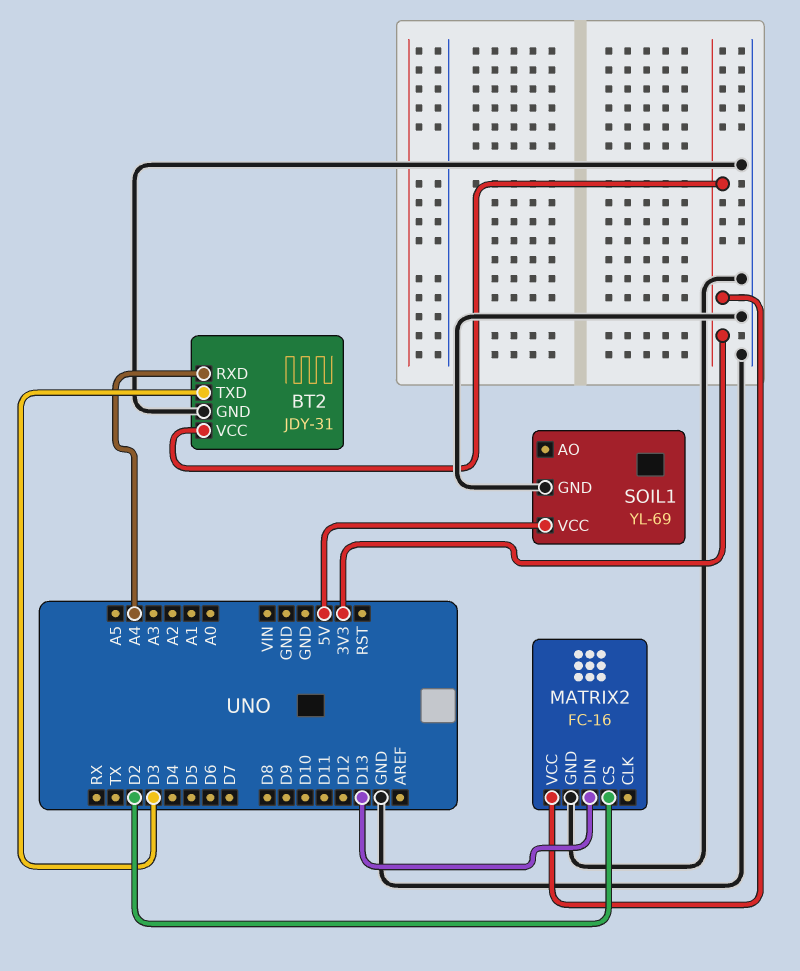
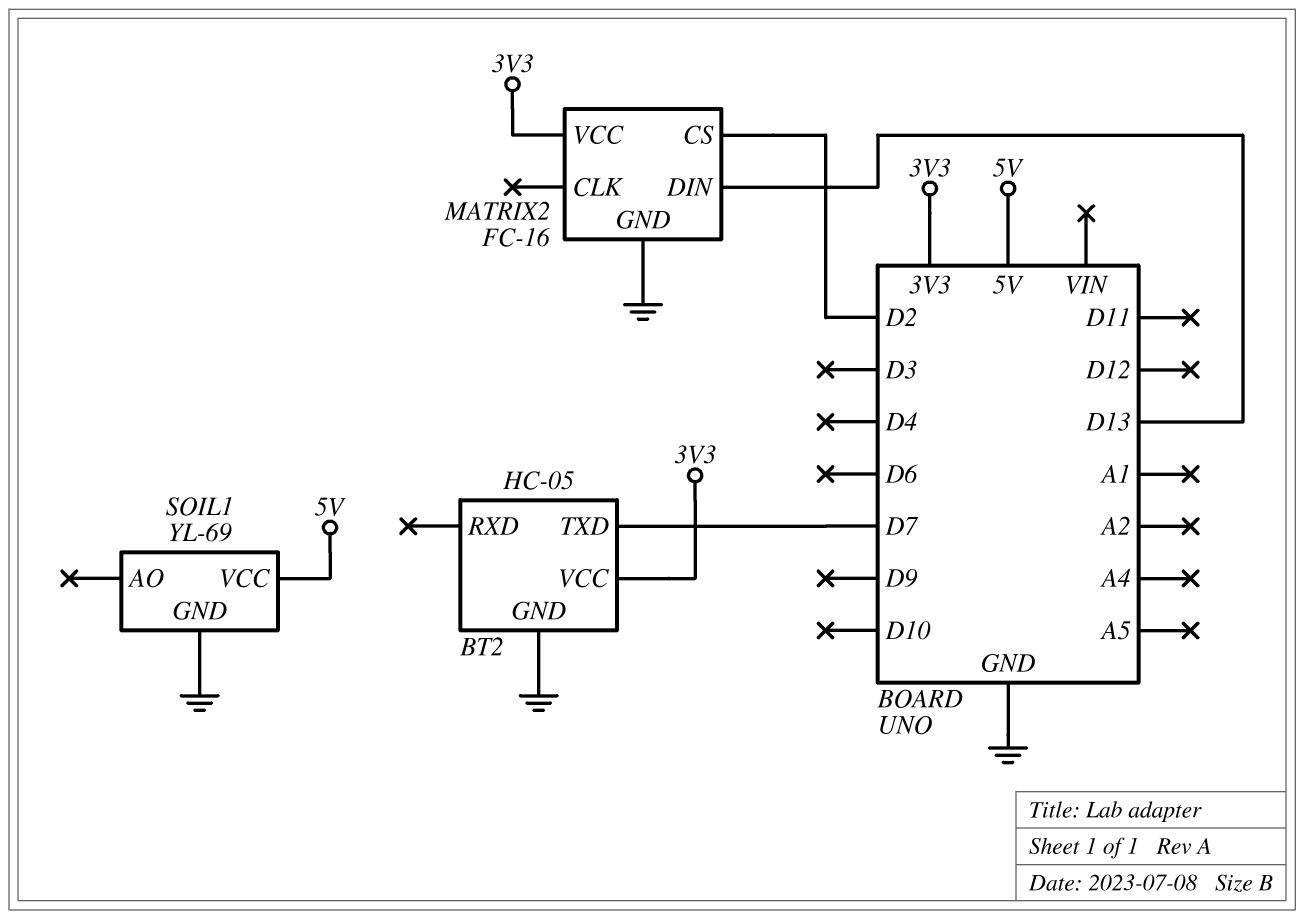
BT2: JDY-31 -> HC-05
BT2 pin RXD: A4 -> none
BT2 pin TXD: D3 -> D7

